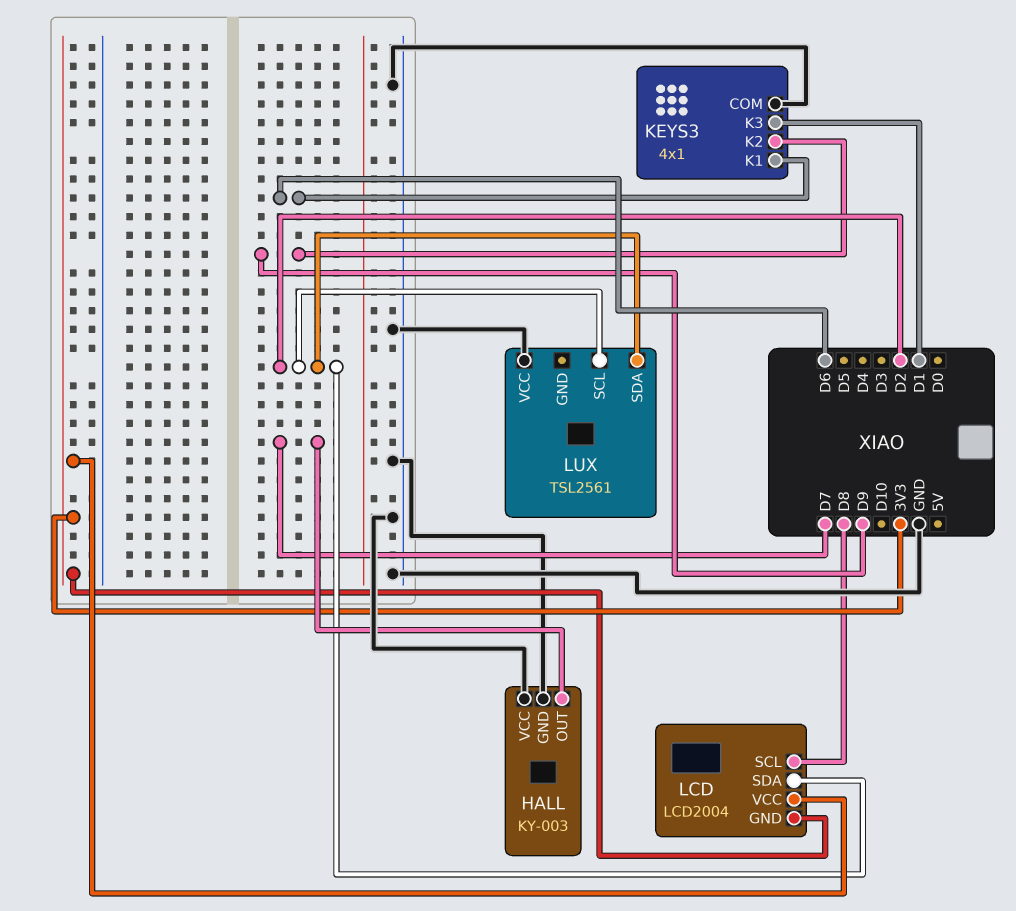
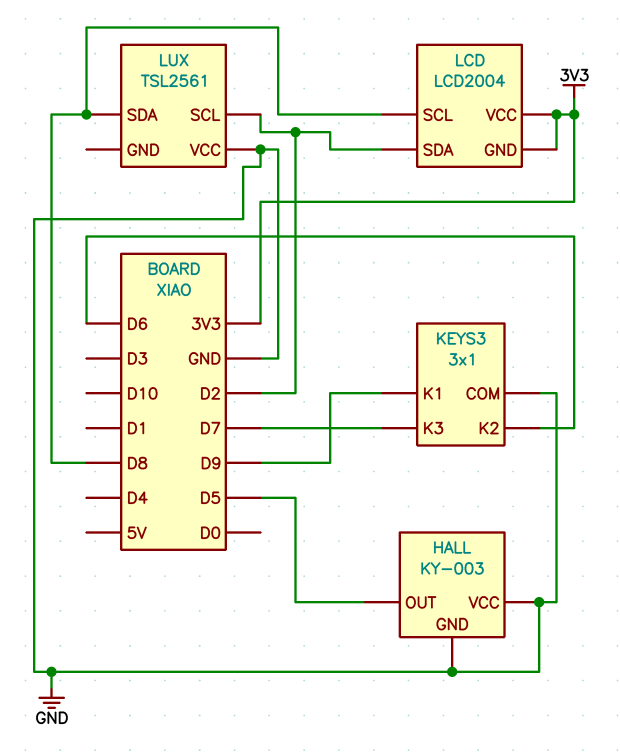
HALL pin OUT: D7 -> D5
KEYS3: 4x1 -> 3x1
KEYS3 pin K1: D6 -> D9
KEYS3 pin K2: D9 -> D6
KEYS3 pin K3: D1 -> D7
LUX pin SDA: D2 -> D8

